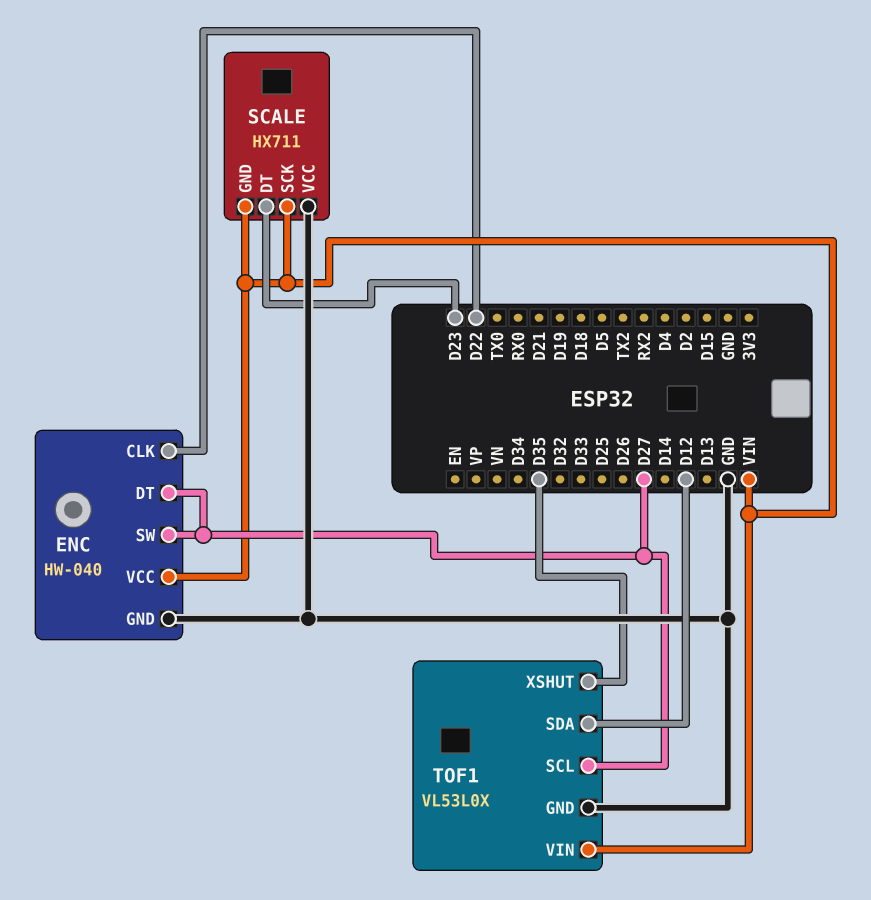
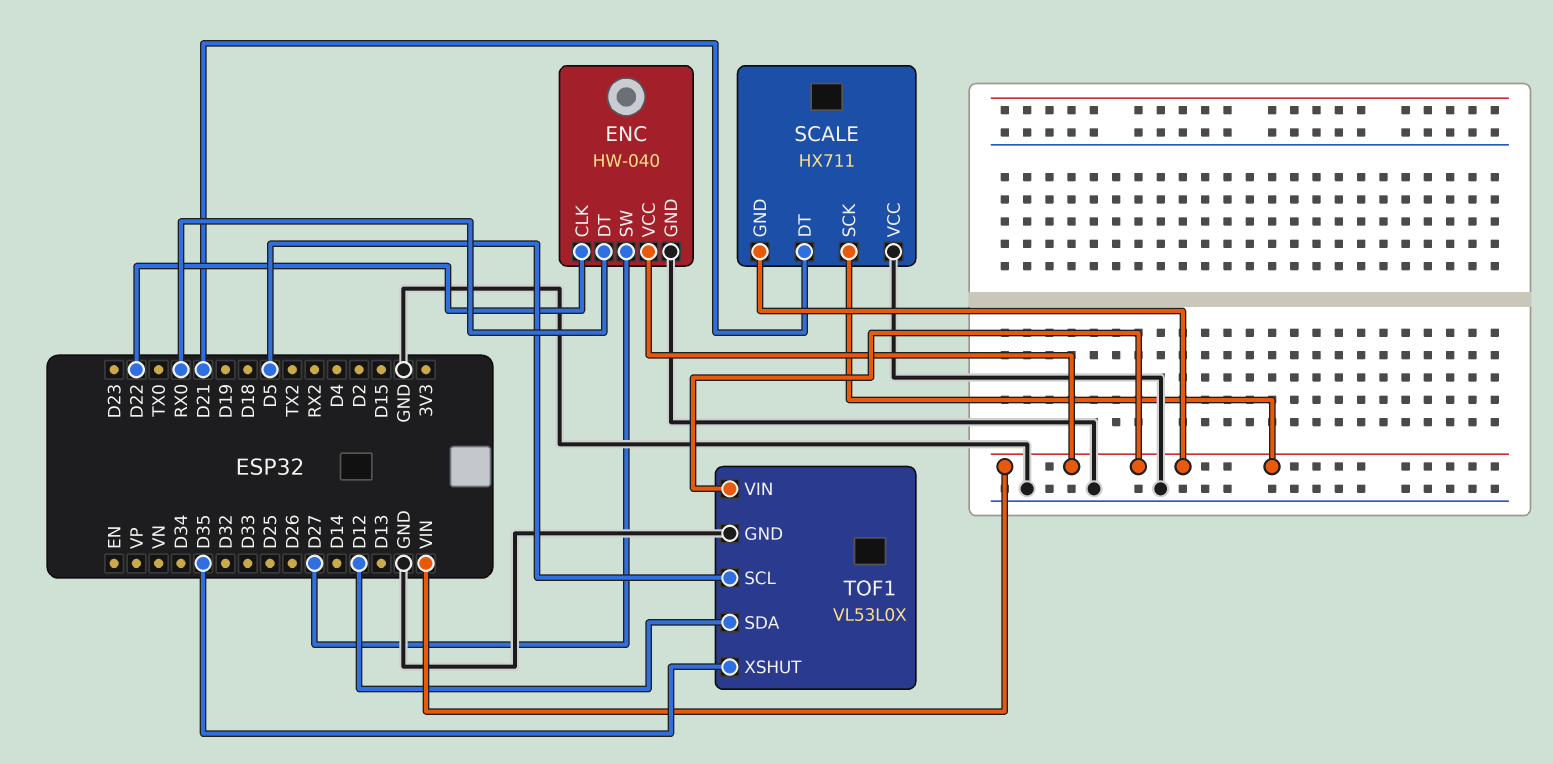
ENC pin DT: D27 -> RX0
SCALE pin DT: D23 -> D21
TOF1 pin SCL: D27 -> D5

